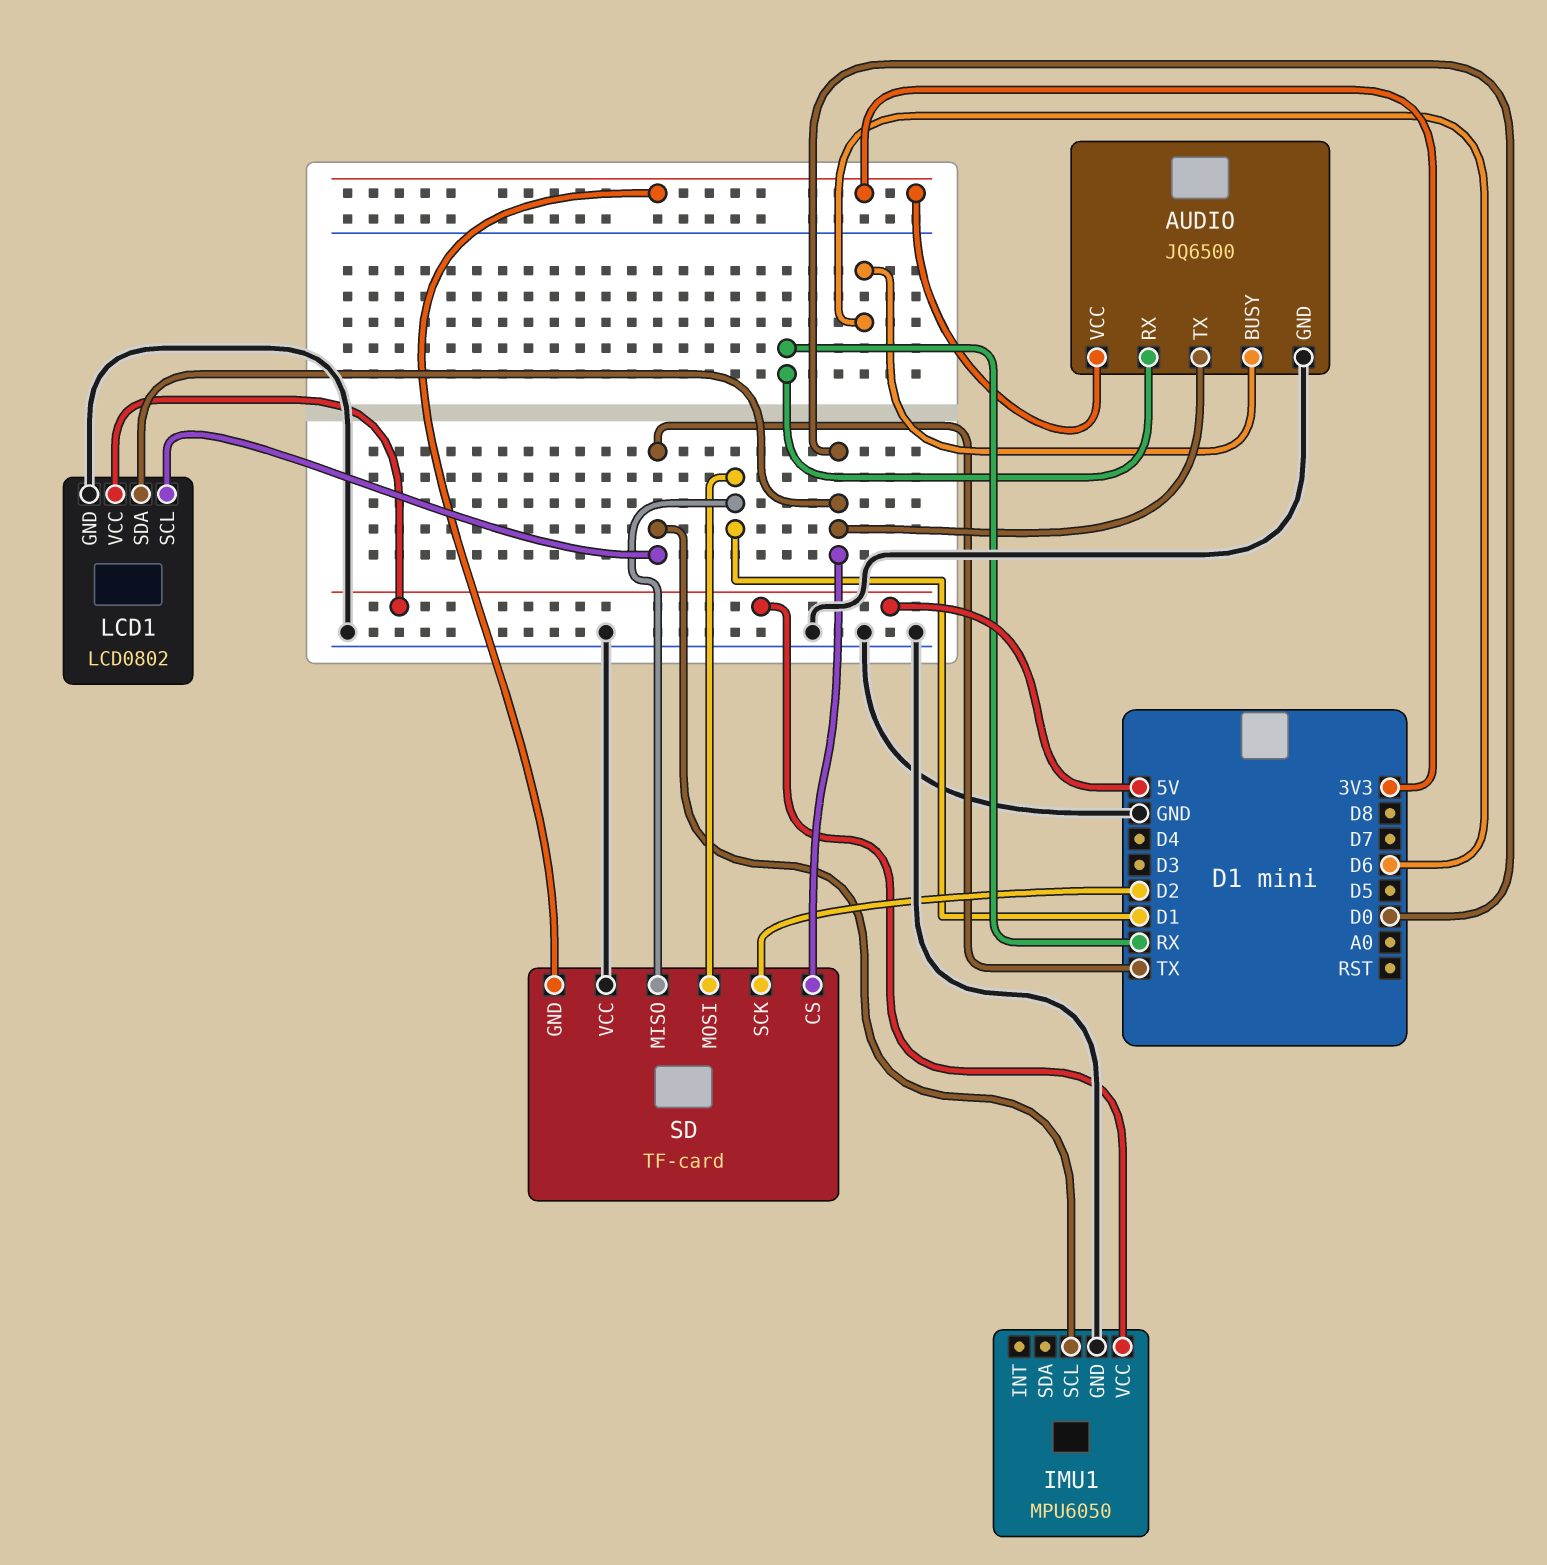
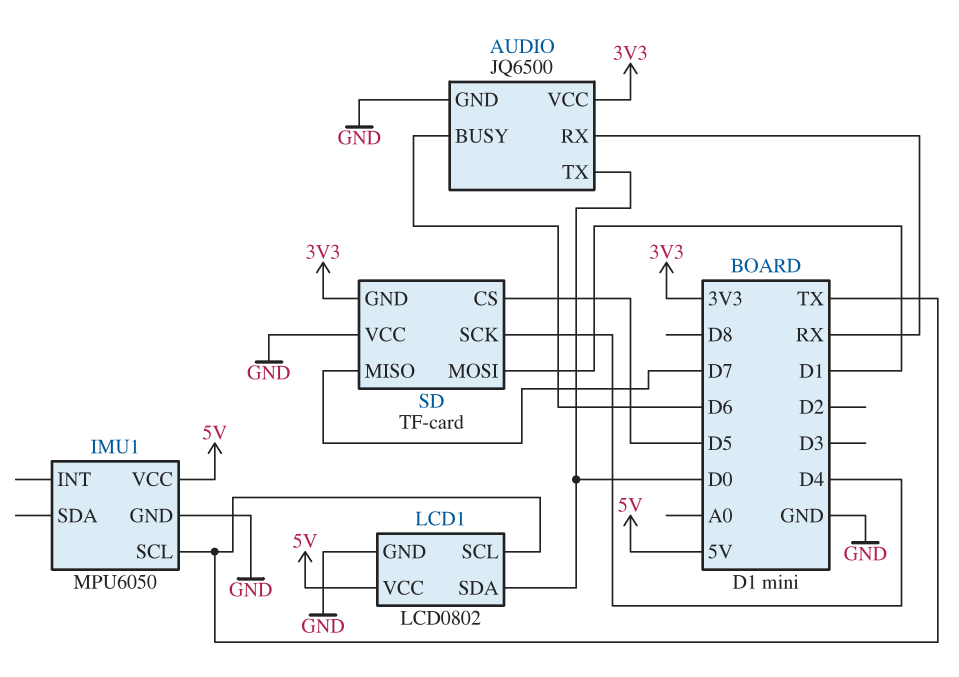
SD pin CS: D0 -> D5
SD pin MISO: D1 -> D7
SD pin SCK: D2 -> D4

